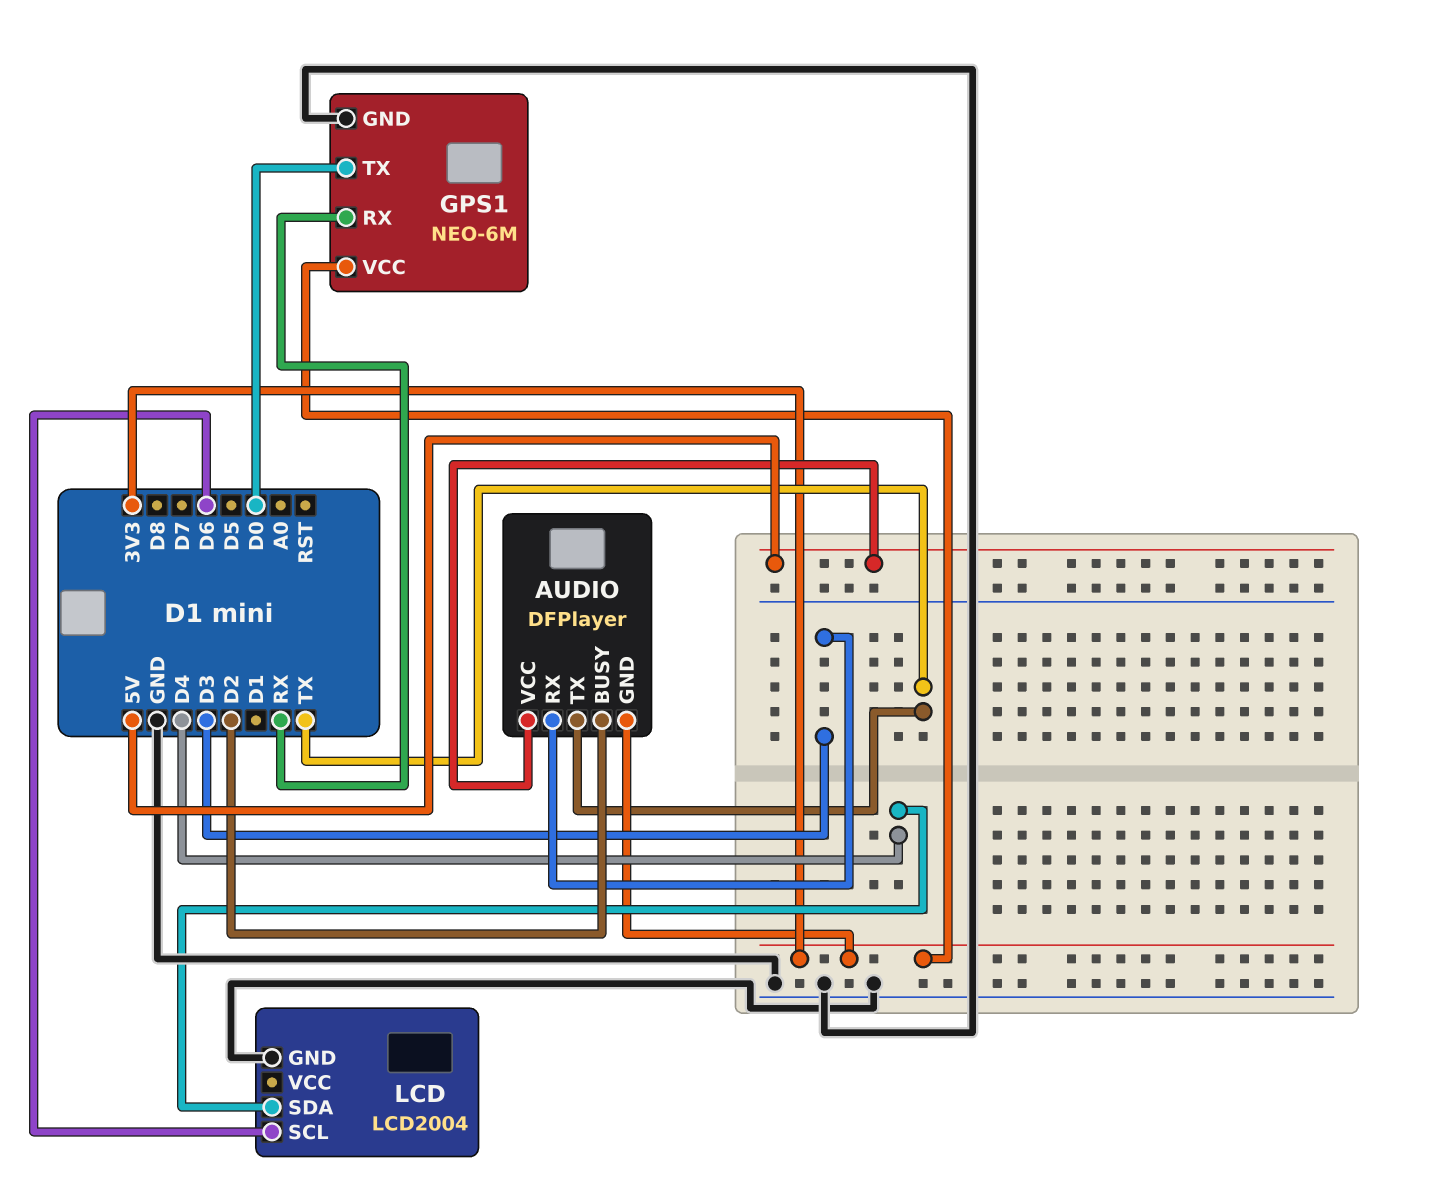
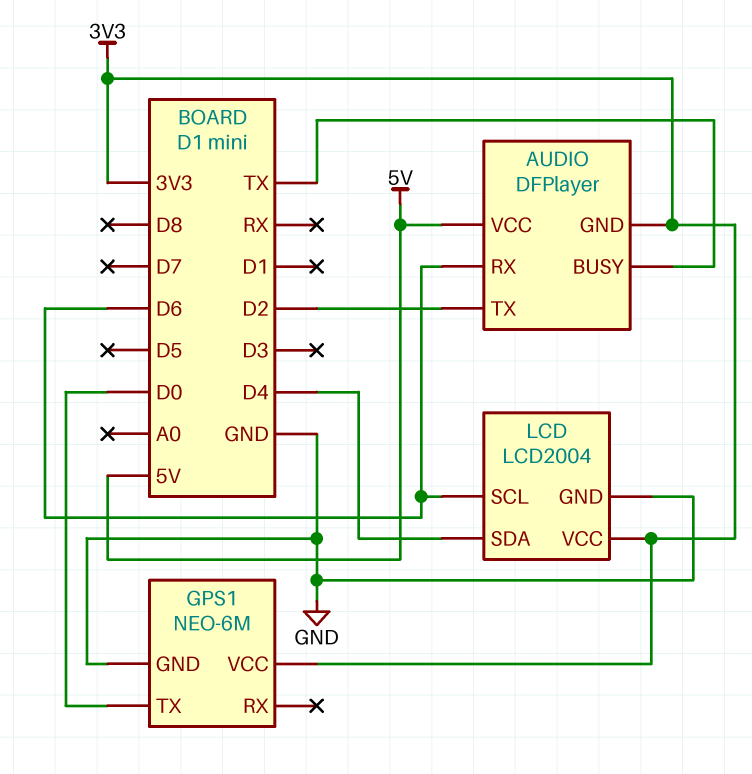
AUDIO pin BUSY: D2 -> TX
AUDIO pin RX: D3 -> D6
AUDIO pin TX: TX -> D2
GPS1 pin RX: RX -> none
LCD pin VCC: none -> 3V3

